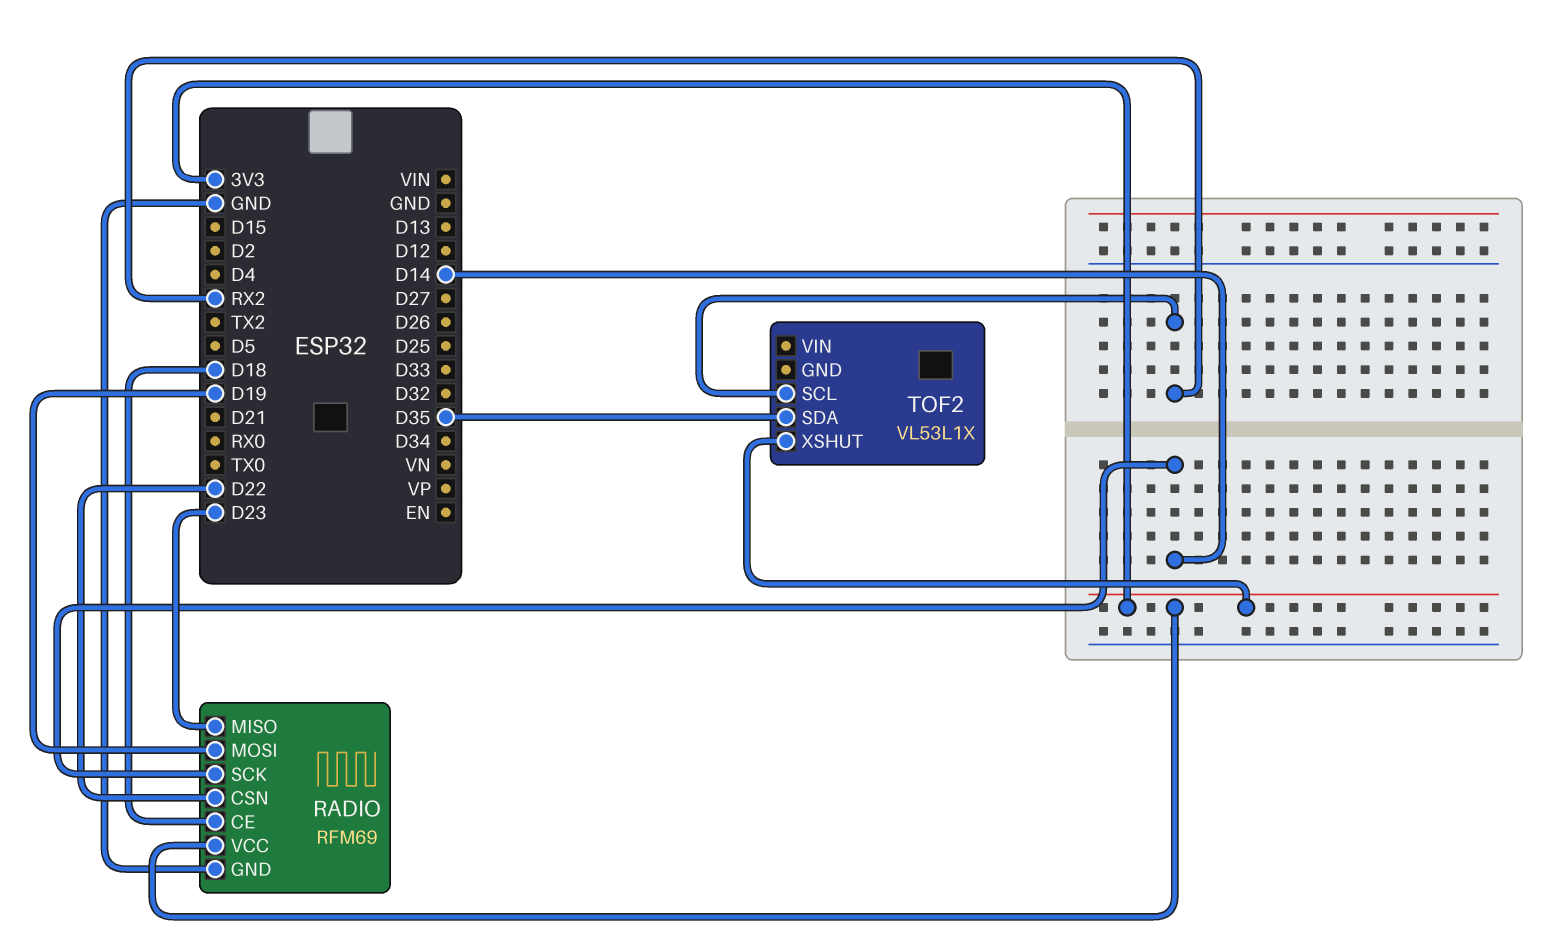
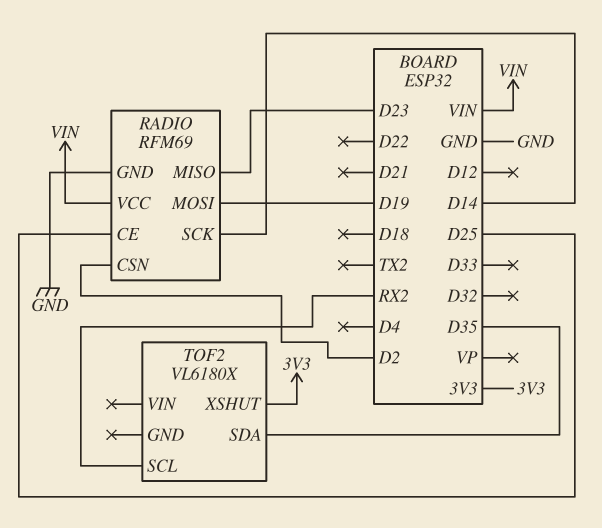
RADIO pin CE: D18 -> D25
RADIO pin CSN: D22 -> D2
RADIO pin VCC: 3V3 -> VIN
TOF2: VL53L1X -> VL6180X

